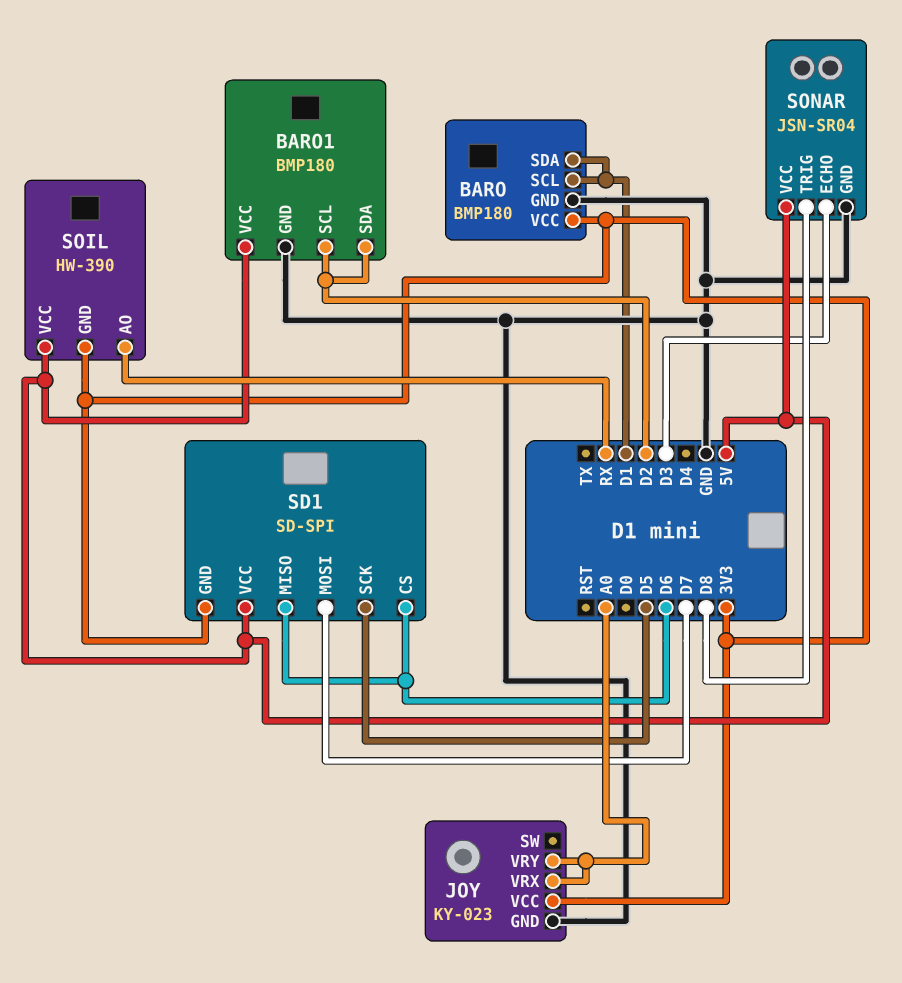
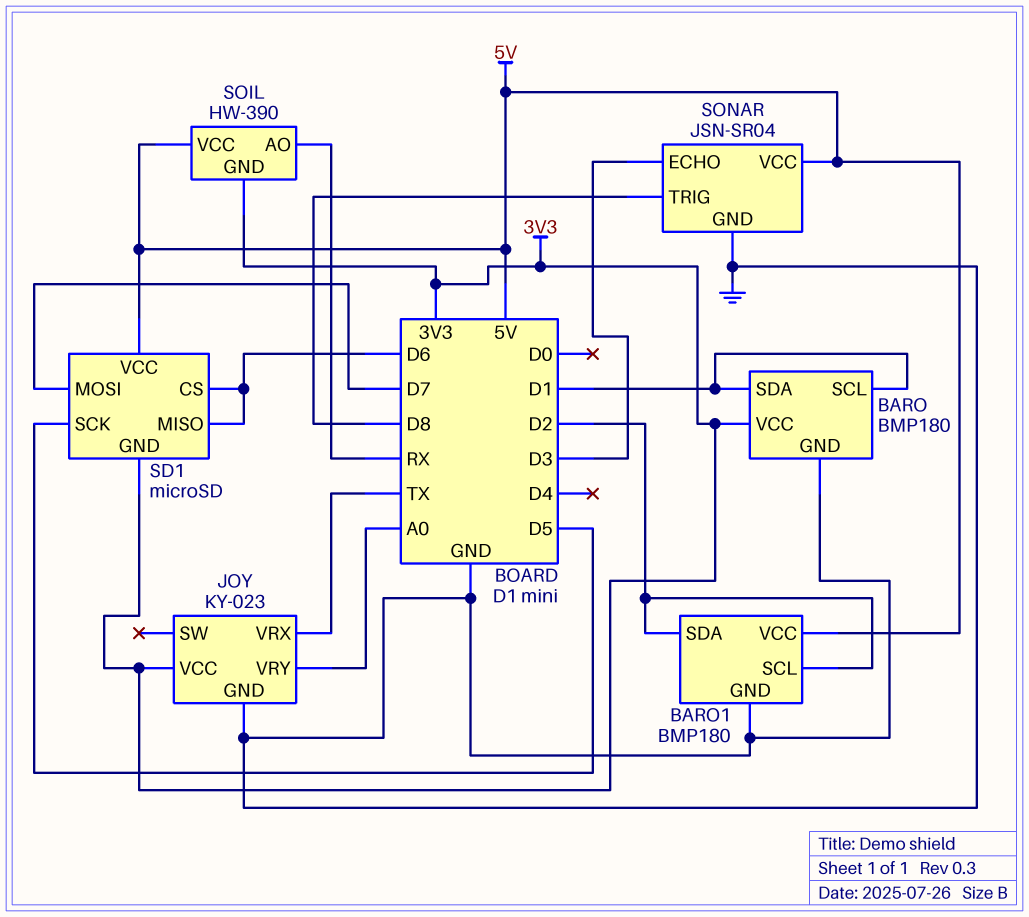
JOY pin VRX: A0 -> TX
SD1: SD-SPI -> microSD

